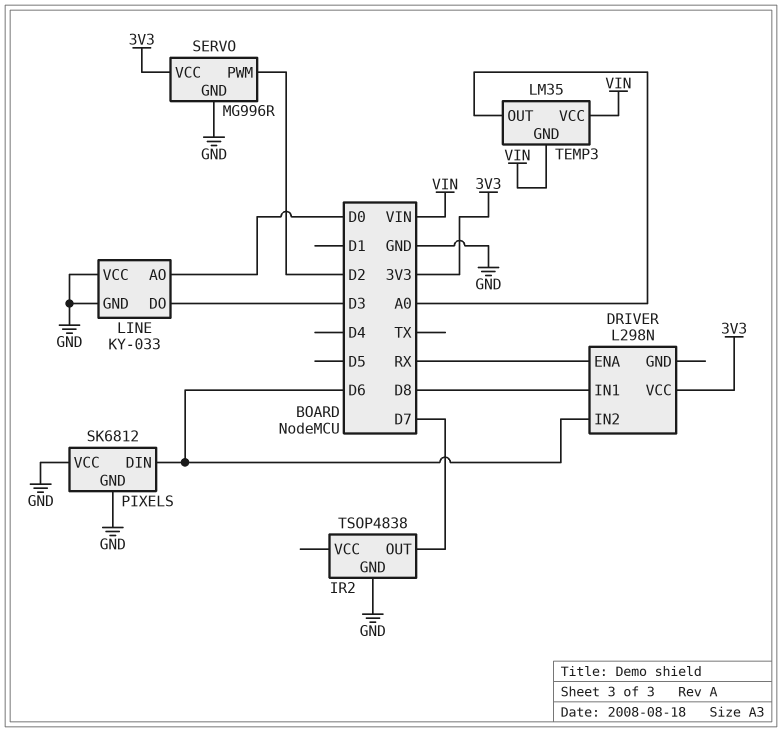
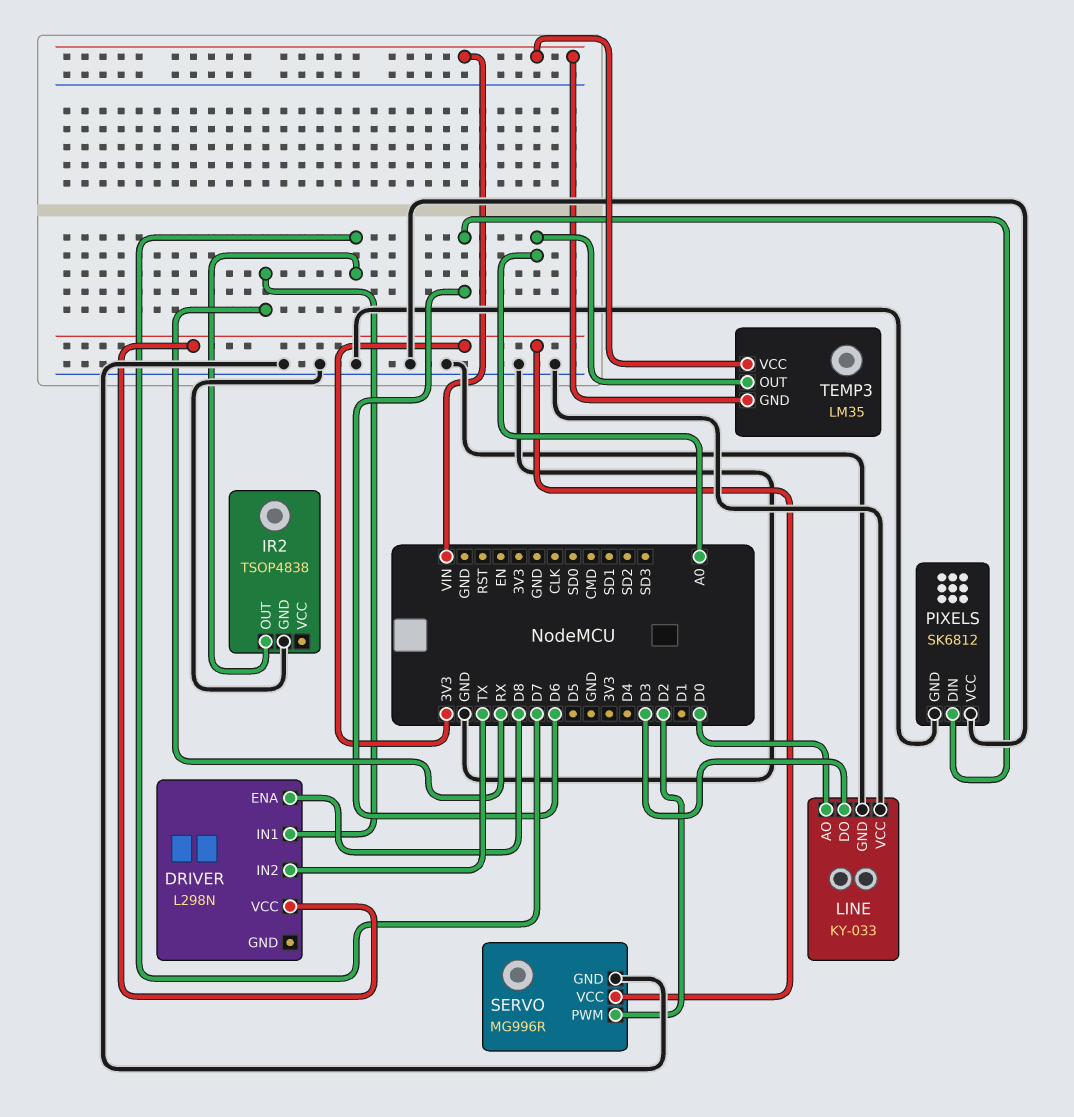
DRIVER pin ENA: RX -> D8
DRIVER pin IN1: D8 -> RX
DRIVER pin IN2: D6 -> TX

